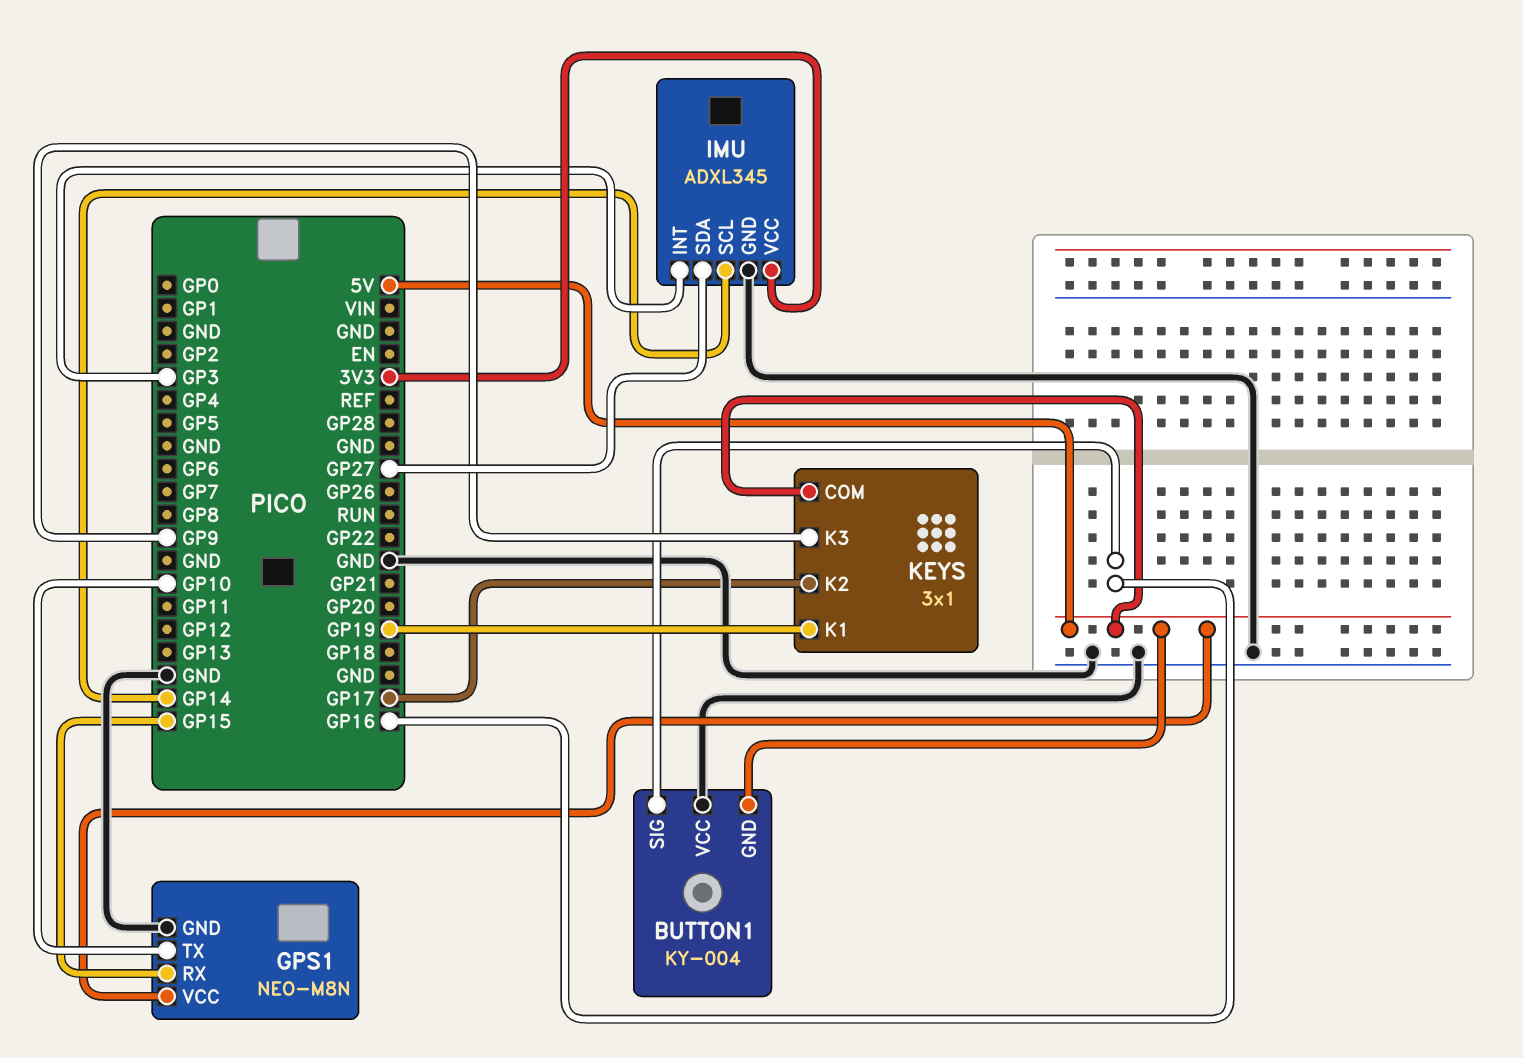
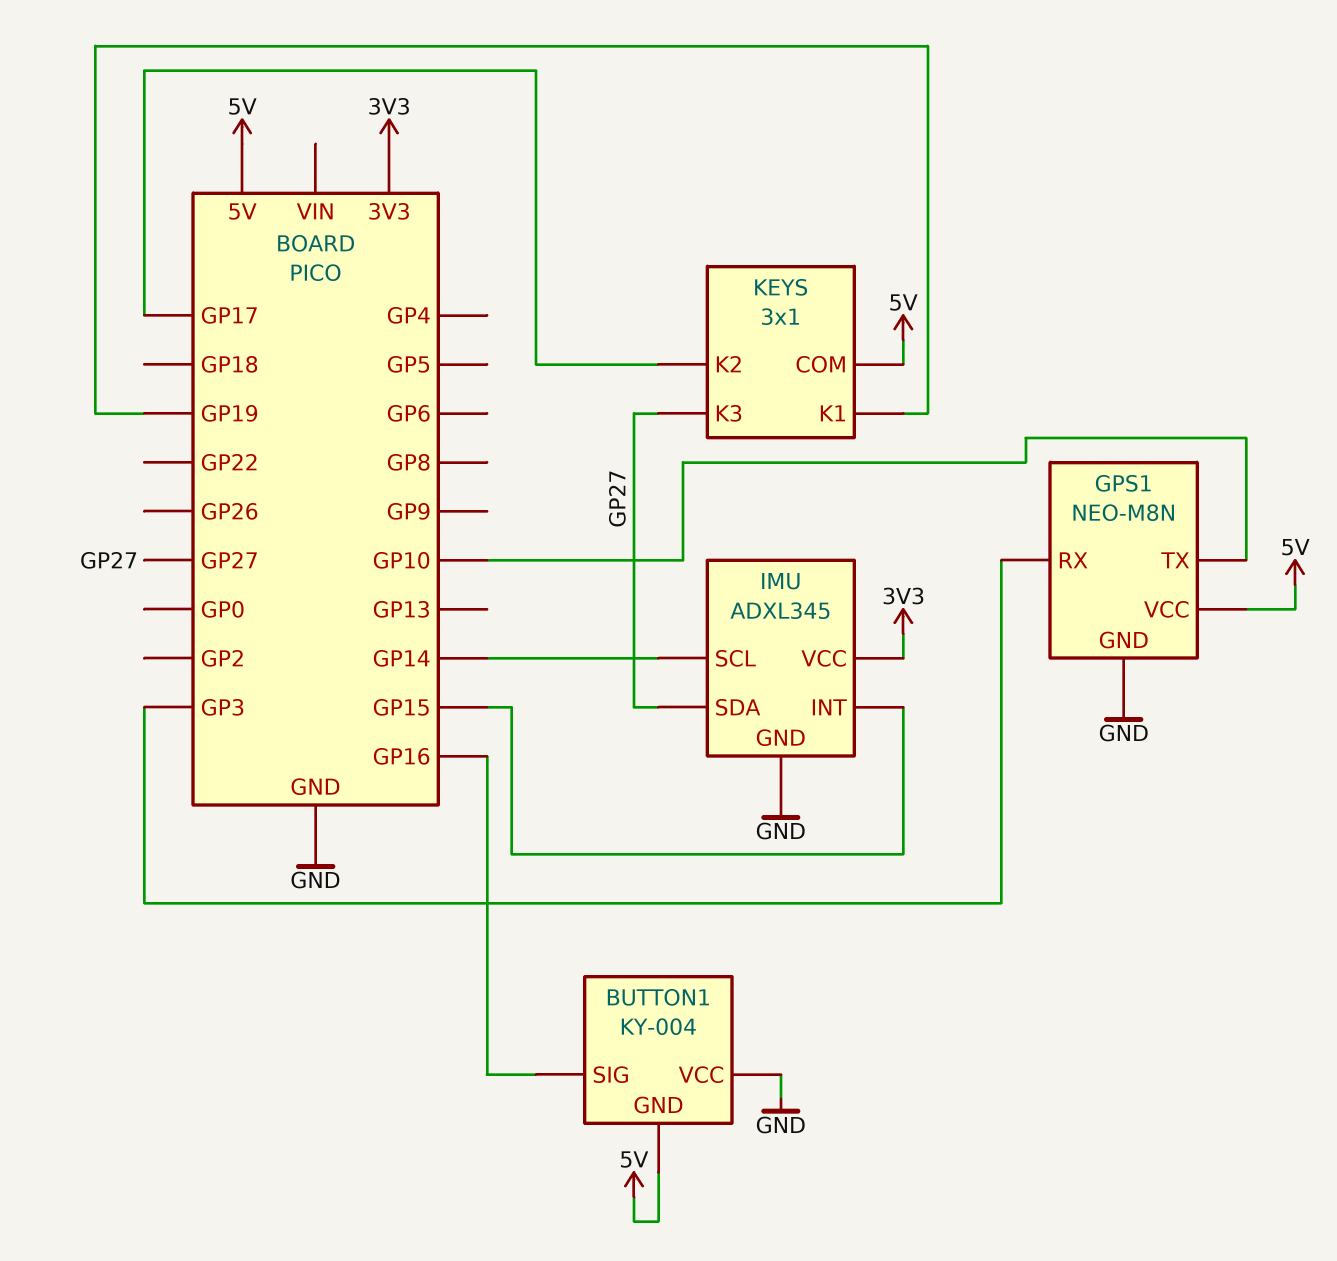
GPS1 pin RX: GP15 -> GP3
IMU pin INT: GP3 -> GP15
KEYS pin K3: GP9 -> GP27

